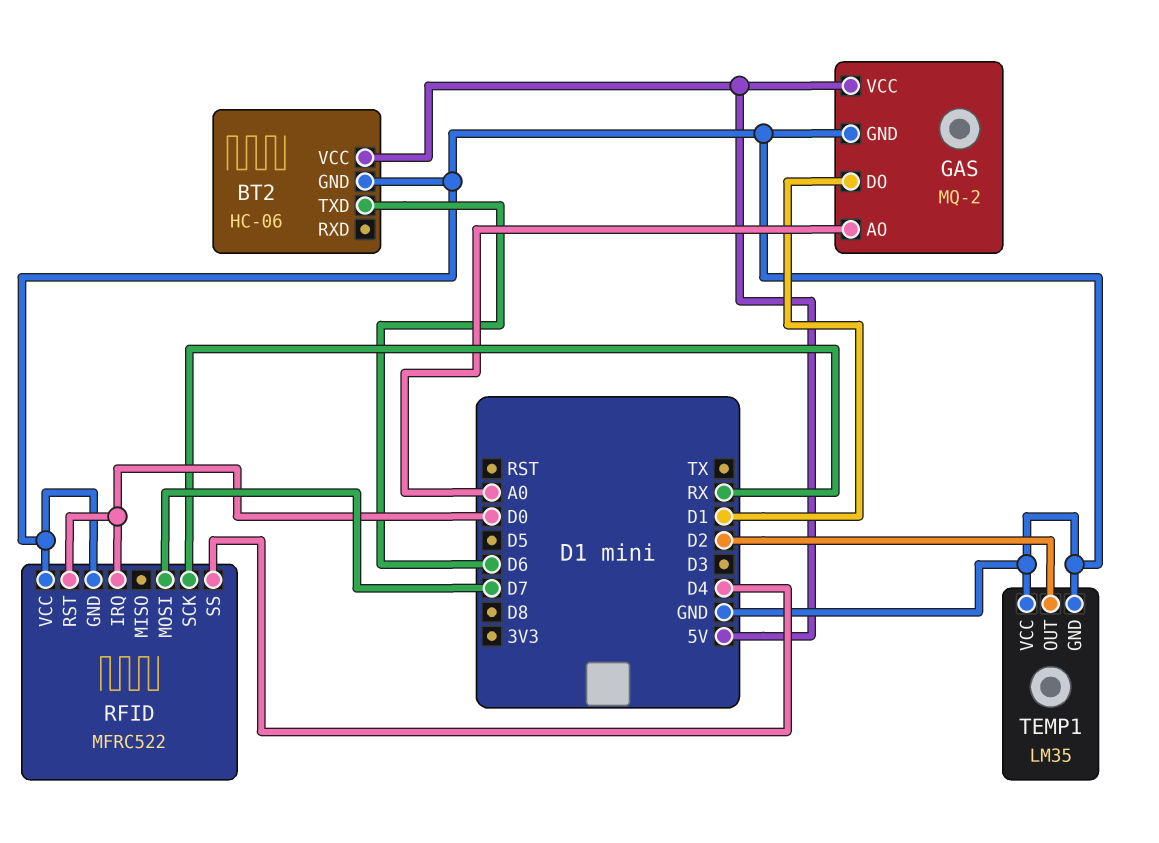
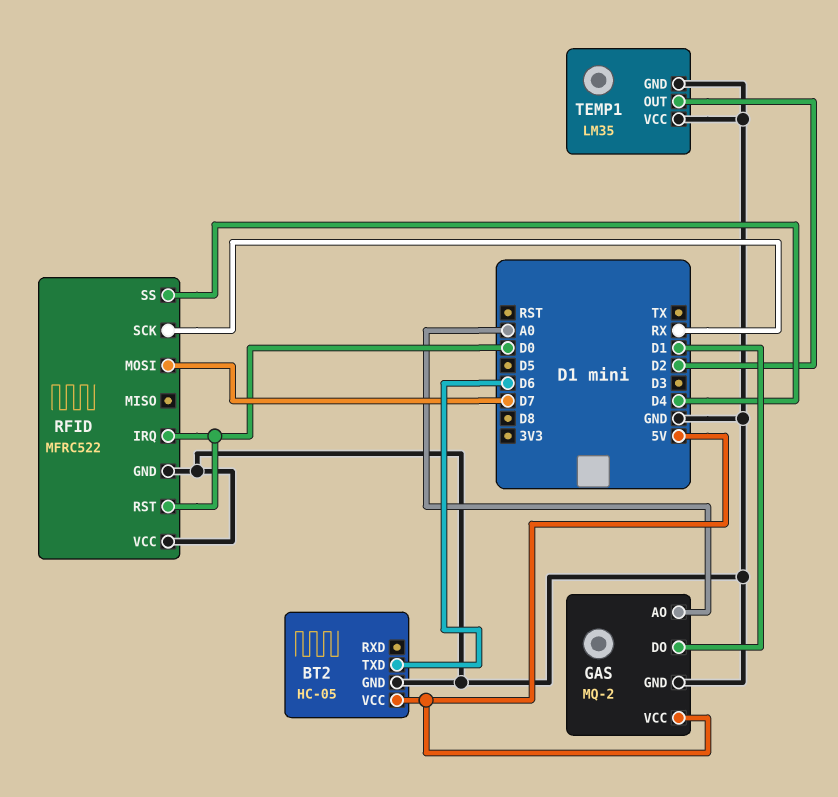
BT2: HC-06 -> HC-05

